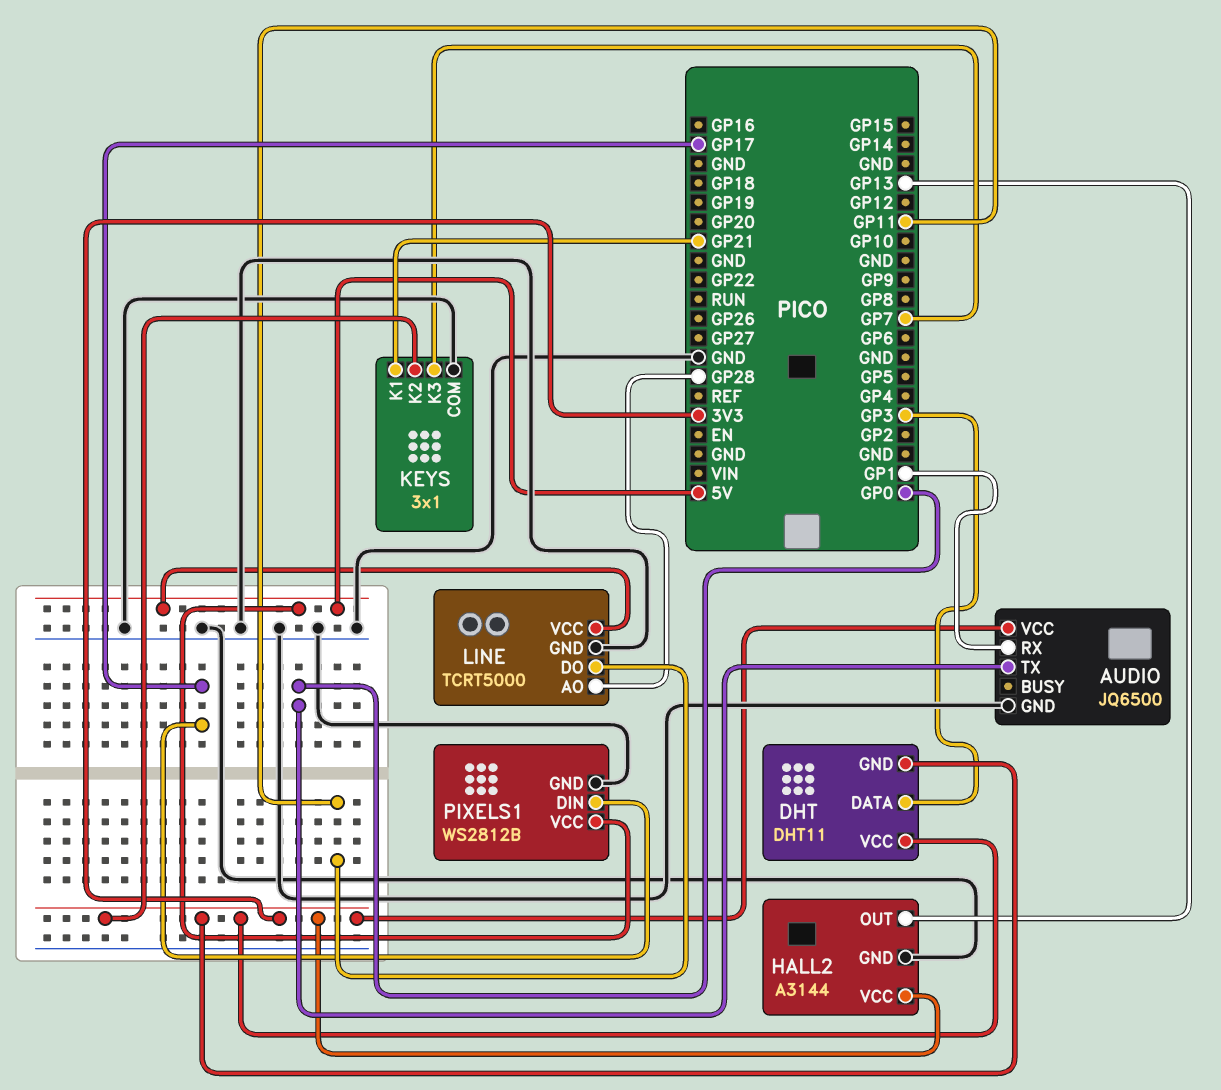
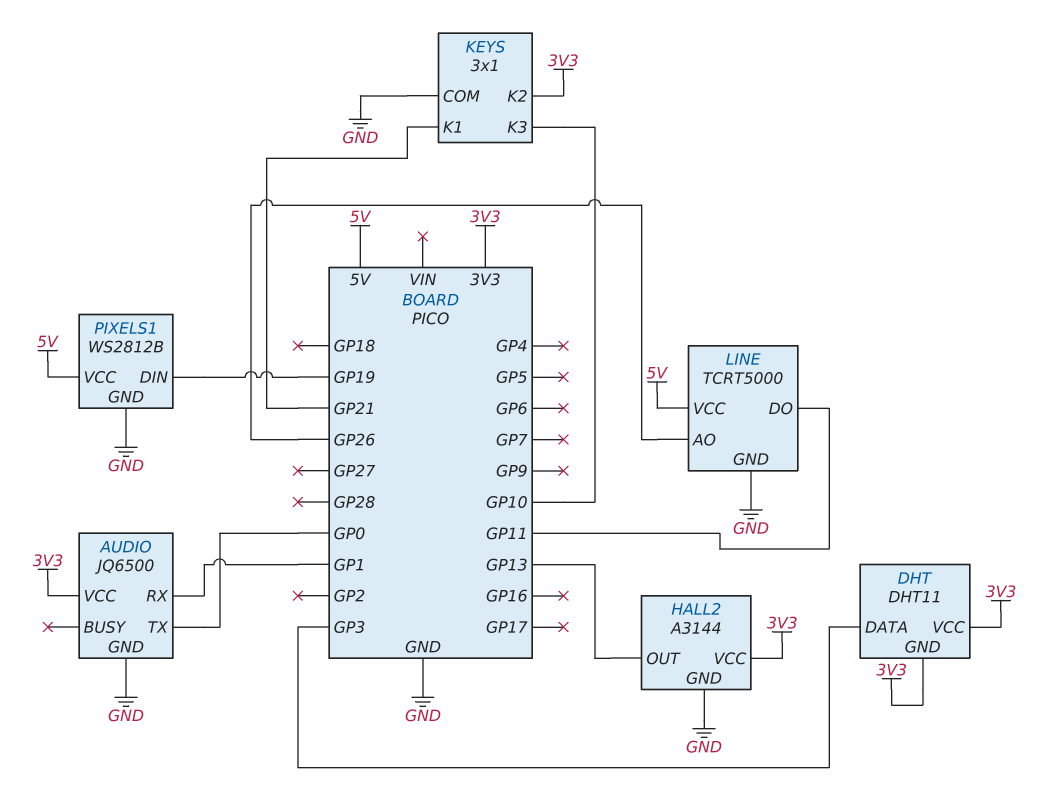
KEYS pin K3: GP7 -> GP10
LINE pin AO: GP28 -> GP26
PIXELS1 pin DIN: GP17 -> GP19

